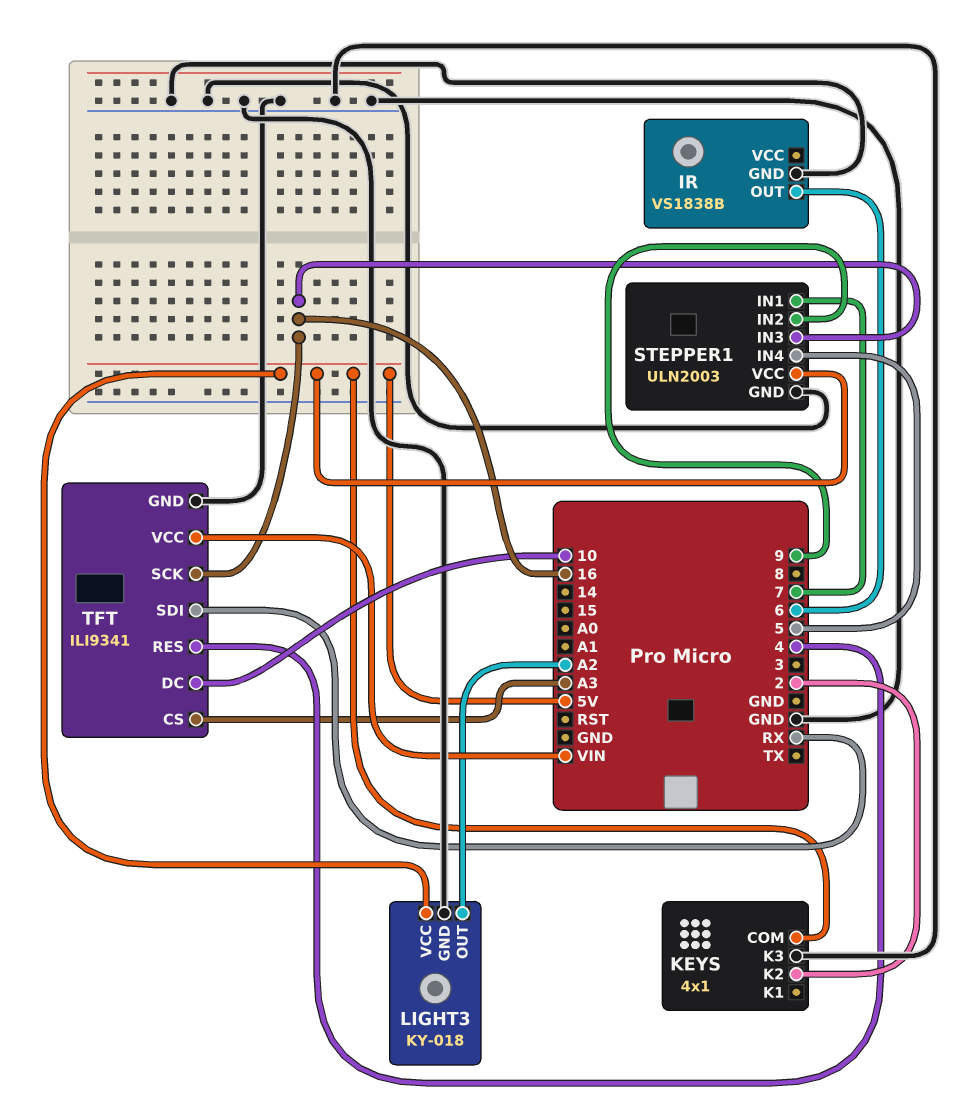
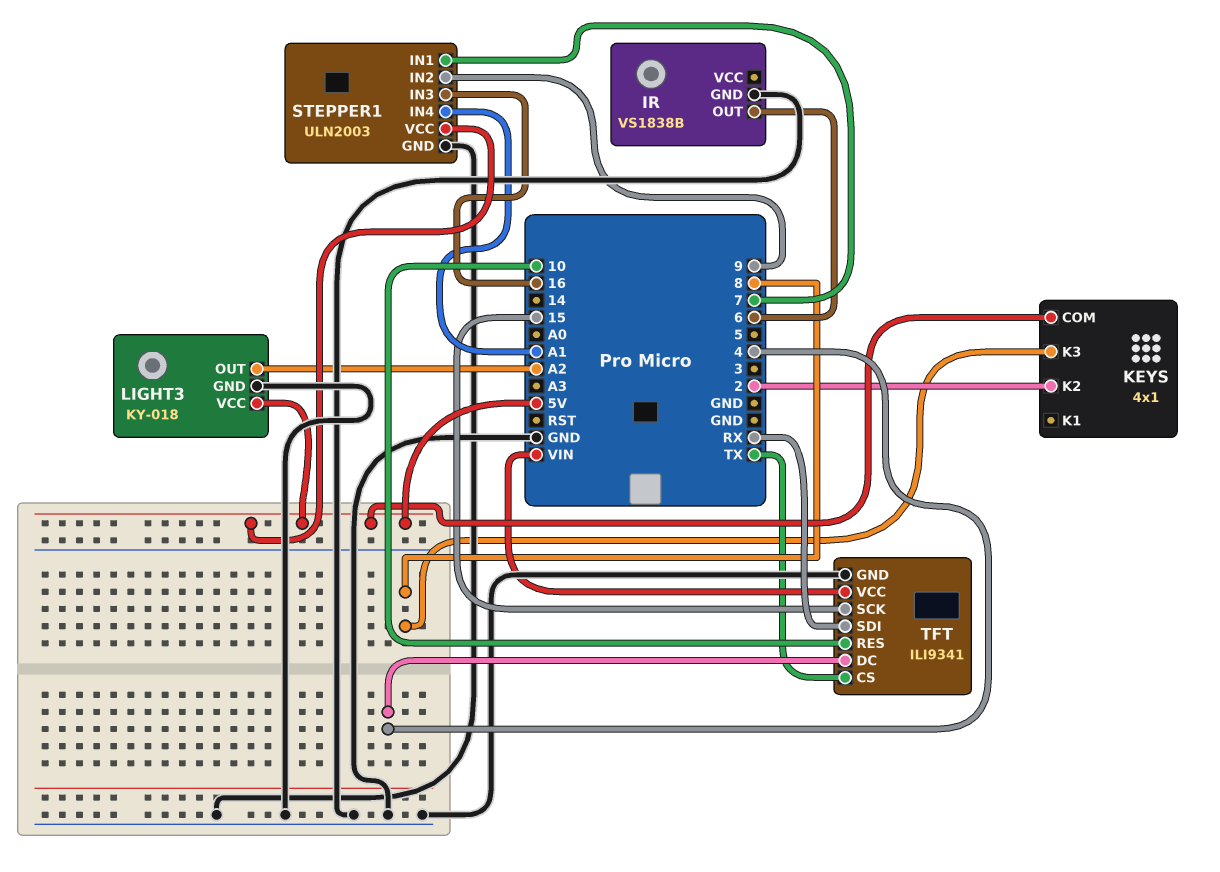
KEYS pin K3: GND -> 8
STEPPER1 pin IN4: 5 -> A1
TFT pin CS: A3 -> TX
TFT pin DC: 10 -> 4
TFT pin RES: 4 -> 10
TFT pin SCK: 16 -> 15

